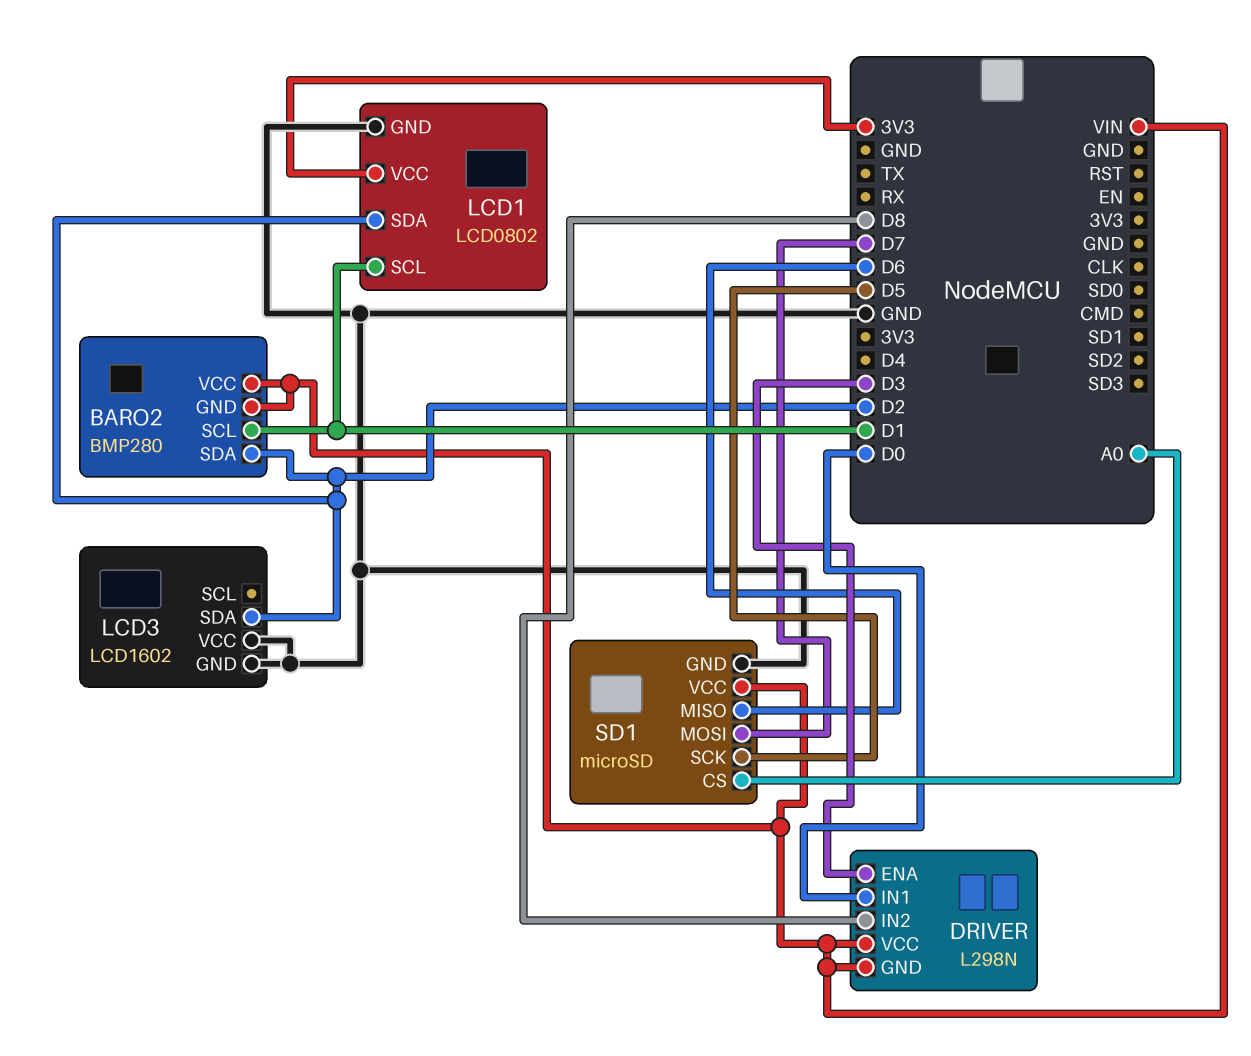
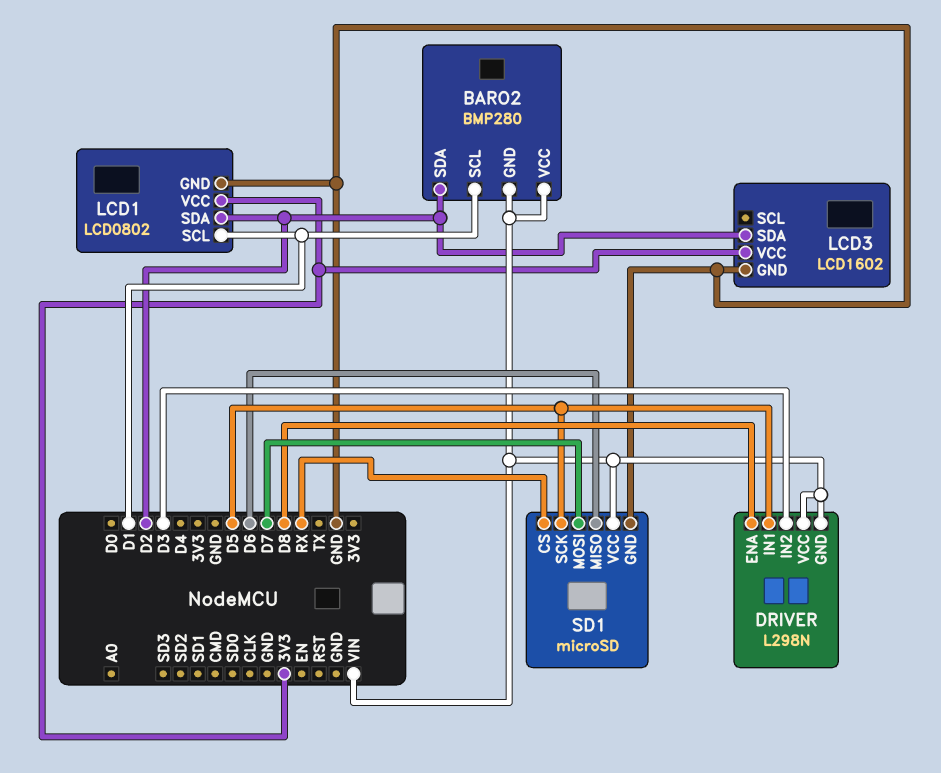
DRIVER pin ENA: D3 -> D8
DRIVER pin IN1: D0 -> D5
DRIVER pin IN2: D8 -> D3
LCD3 pin VCC: GND -> 3V3
SD1 pin CS: A0 -> RX

